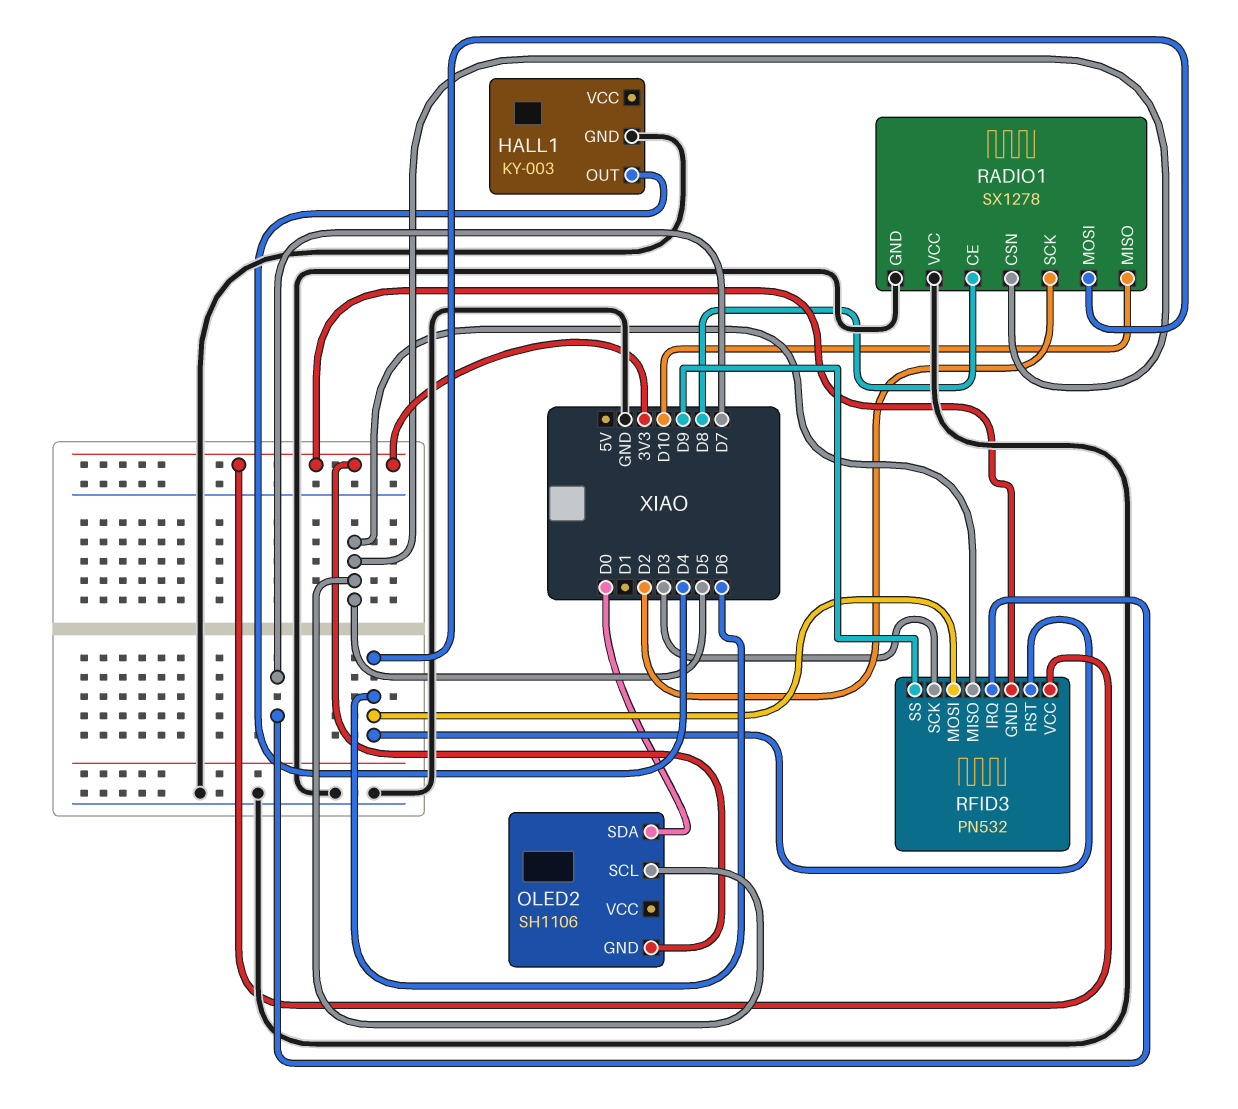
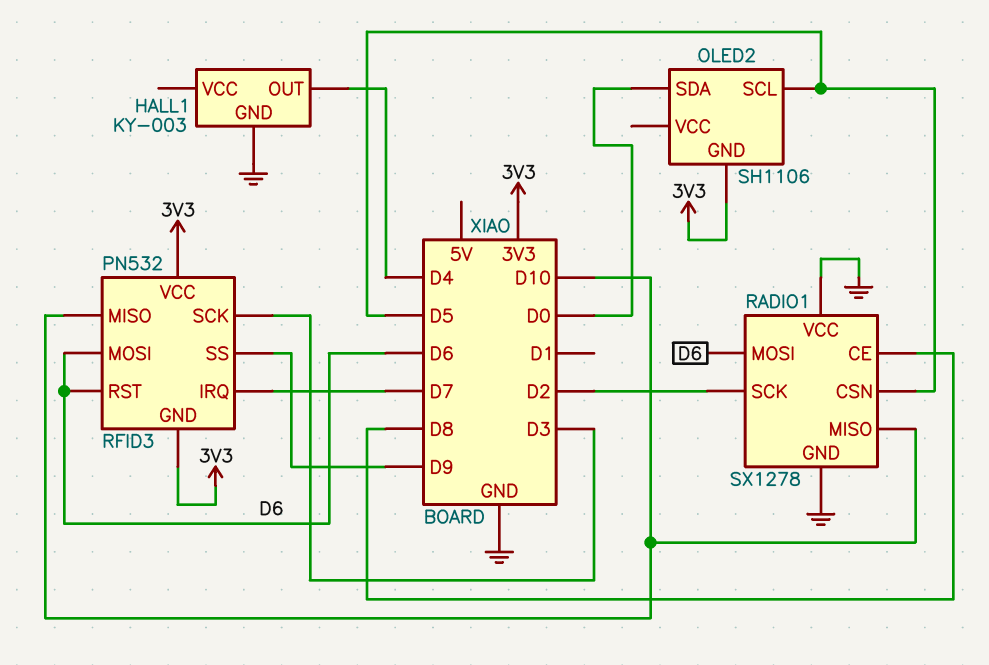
RFID3 pin MISO: D5 -> D10

